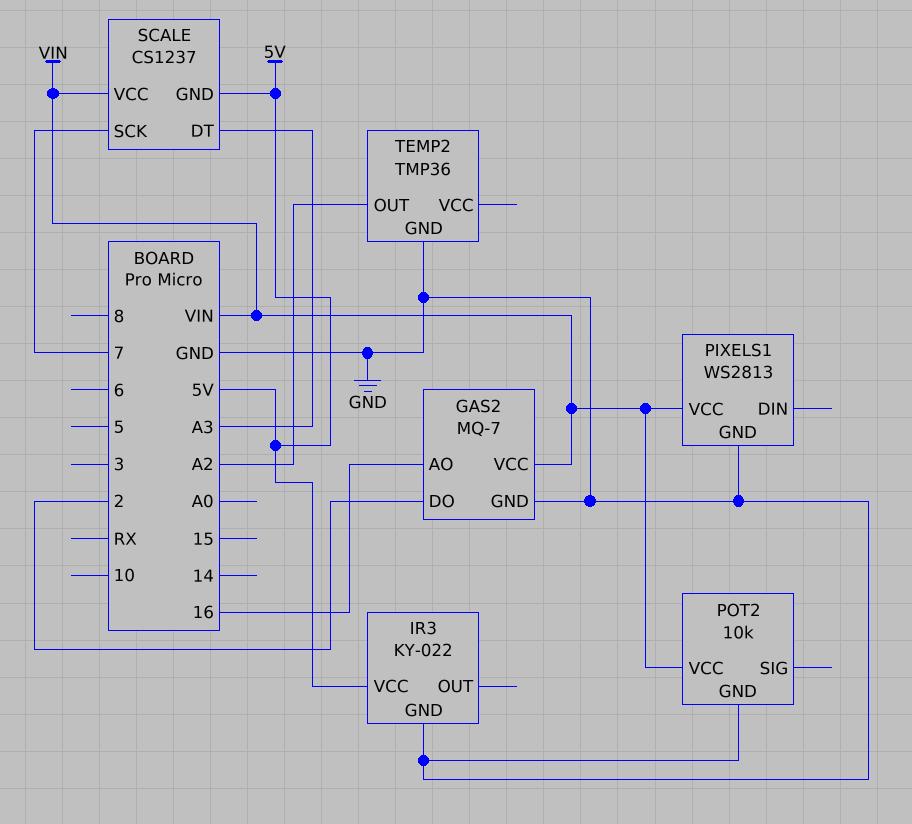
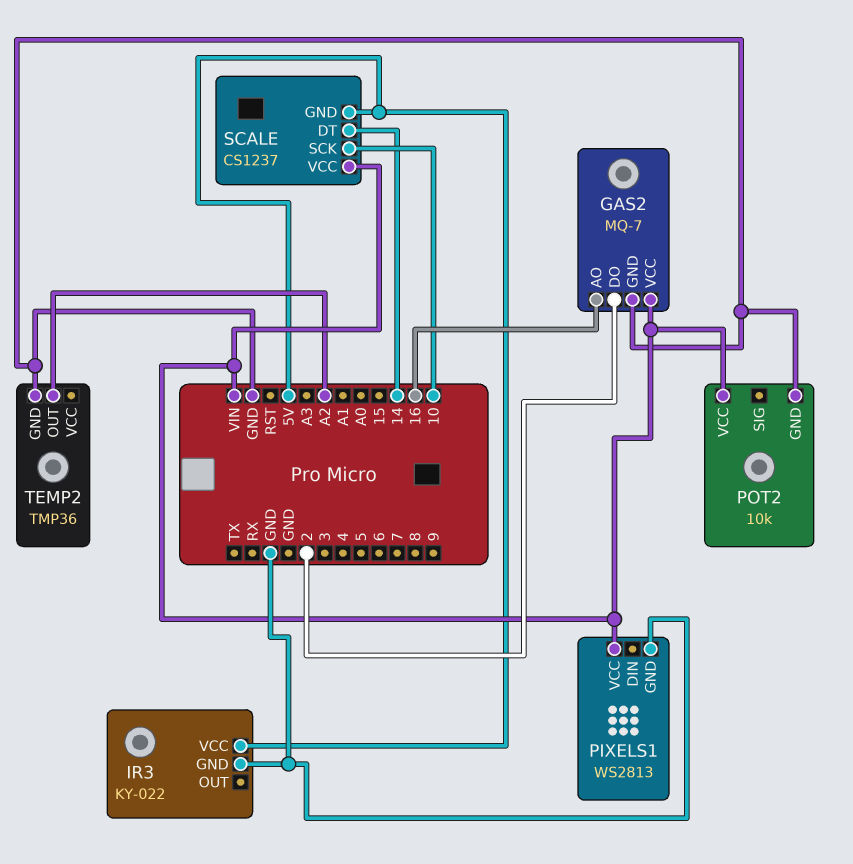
SCALE pin DT: A3 -> 14
SCALE pin SCK: 7 -> 10

